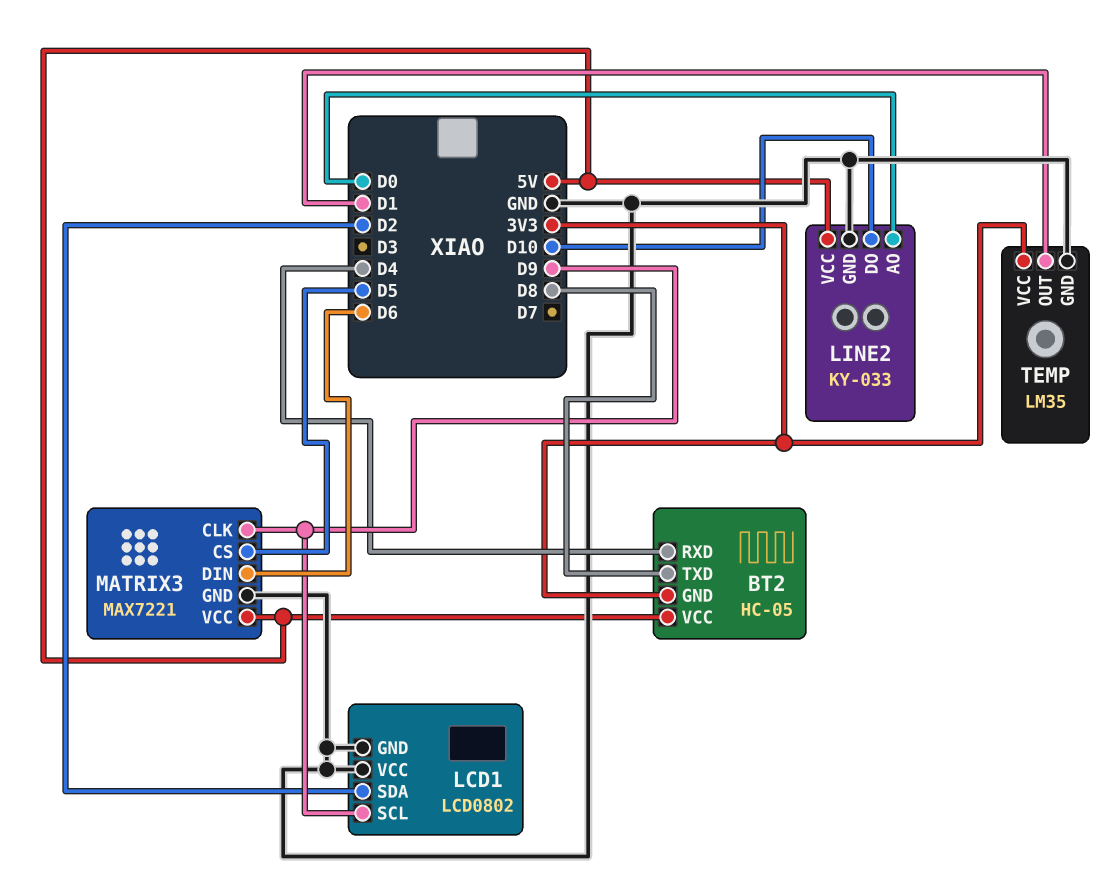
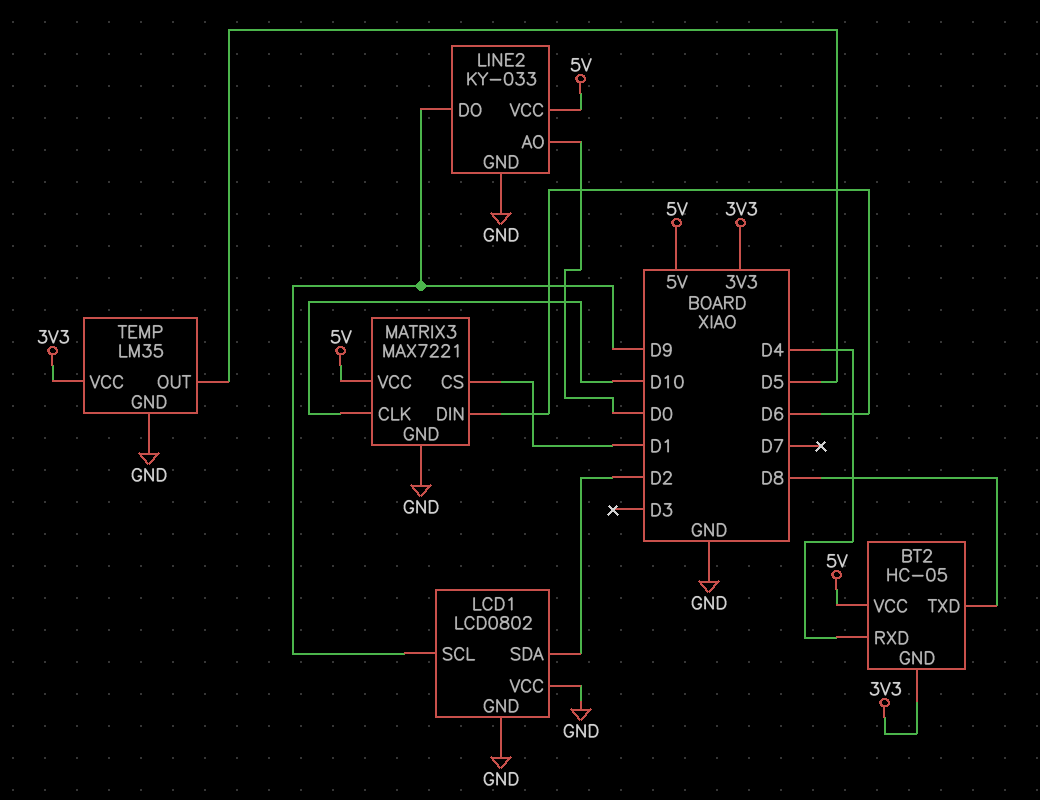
LINE2 pin DO: D10 -> D9
MATRIX3 pin CLK: D9 -> D10
MATRIX3 pin CS: D5 -> D1
TEMP pin OUT: D1 -> D5

